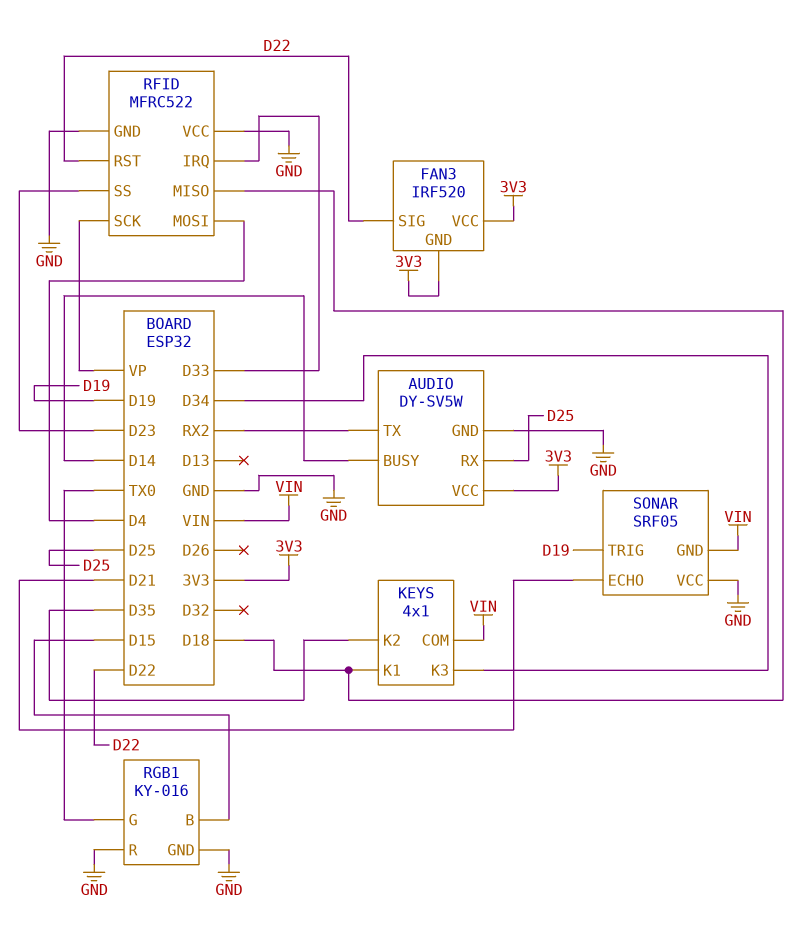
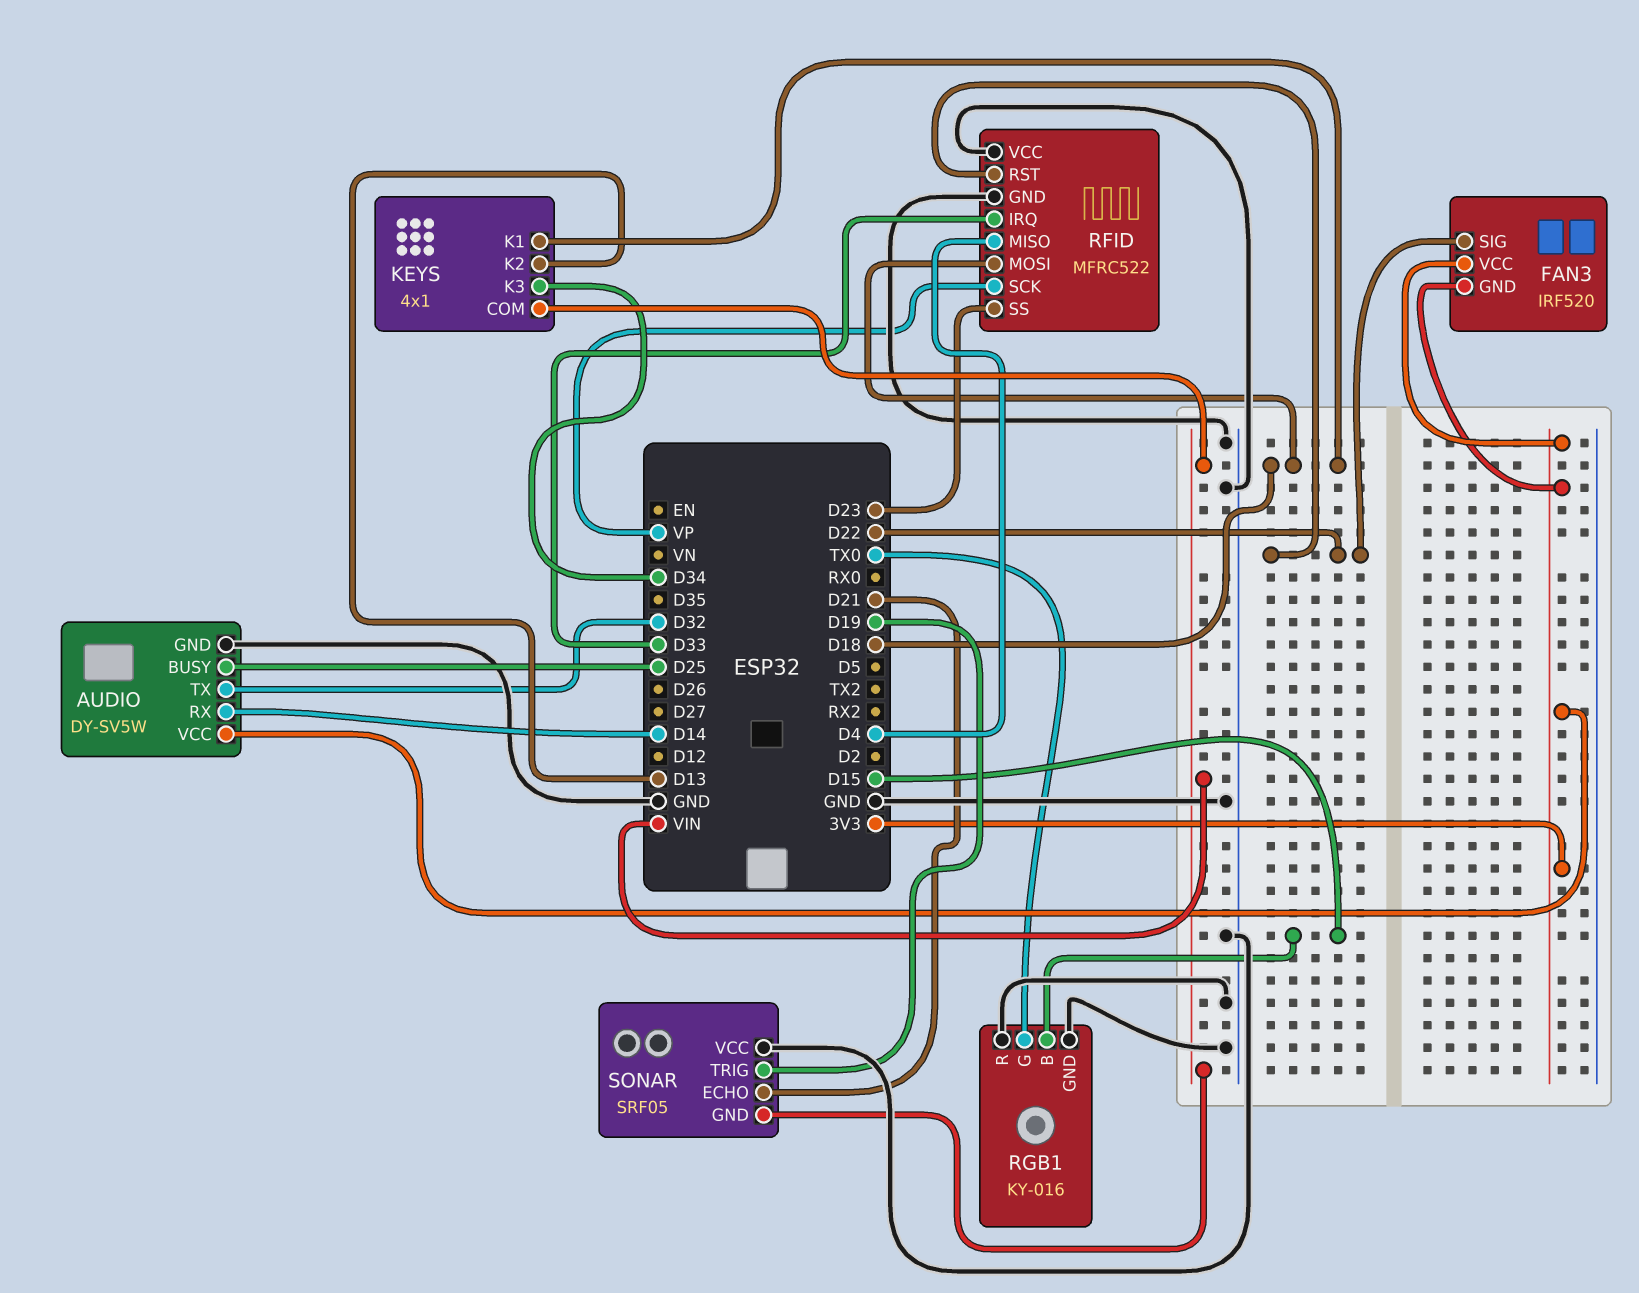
AUDIO pin BUSY: D14 -> D25
AUDIO pin RX: D25 -> D14
AUDIO pin TX: RX2 -> D32
KEYS pin K2: D35 -> D13
RFID pin MISO: D18 -> D4
RFID pin MOSI: D4 -> D18

